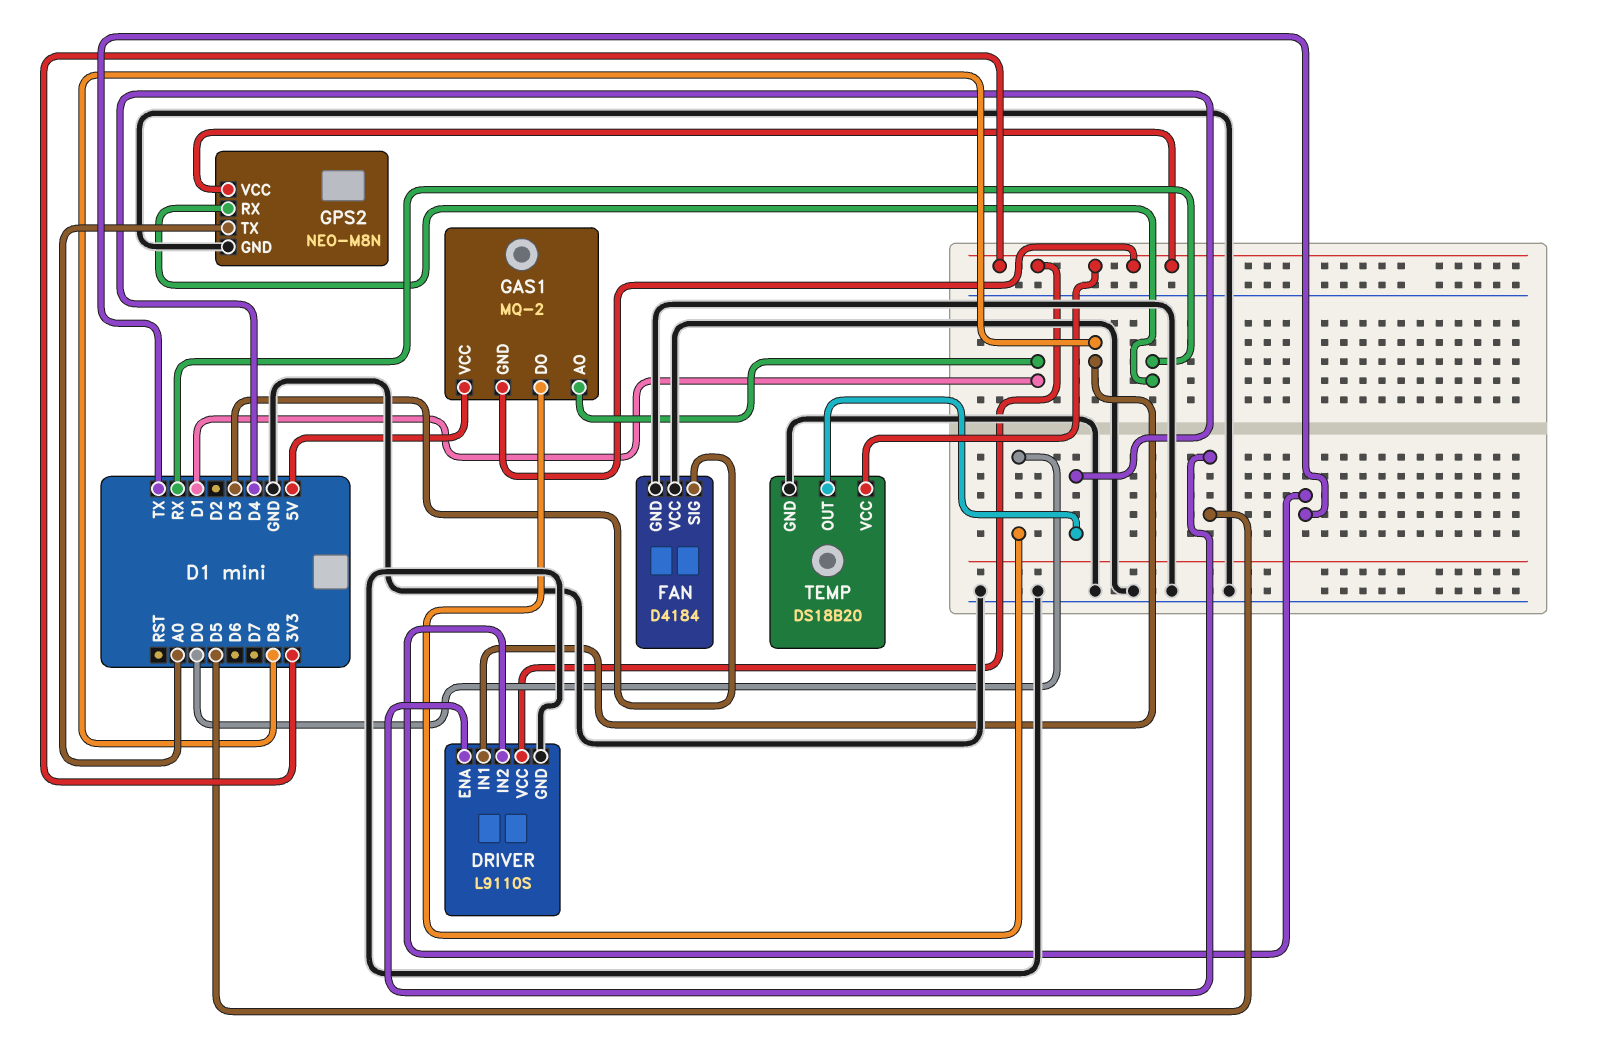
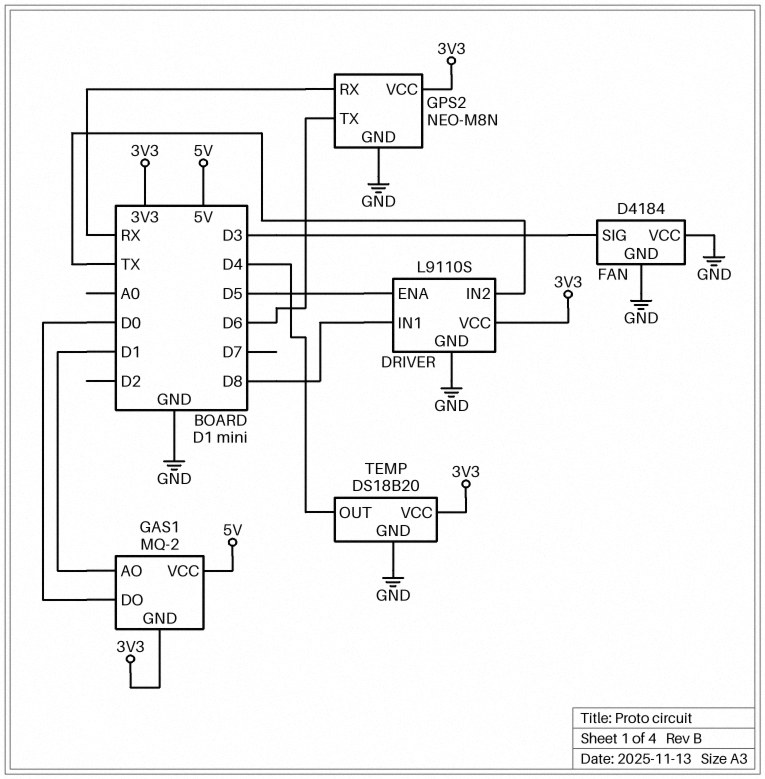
GPS2 pin TX: A0 -> D6

